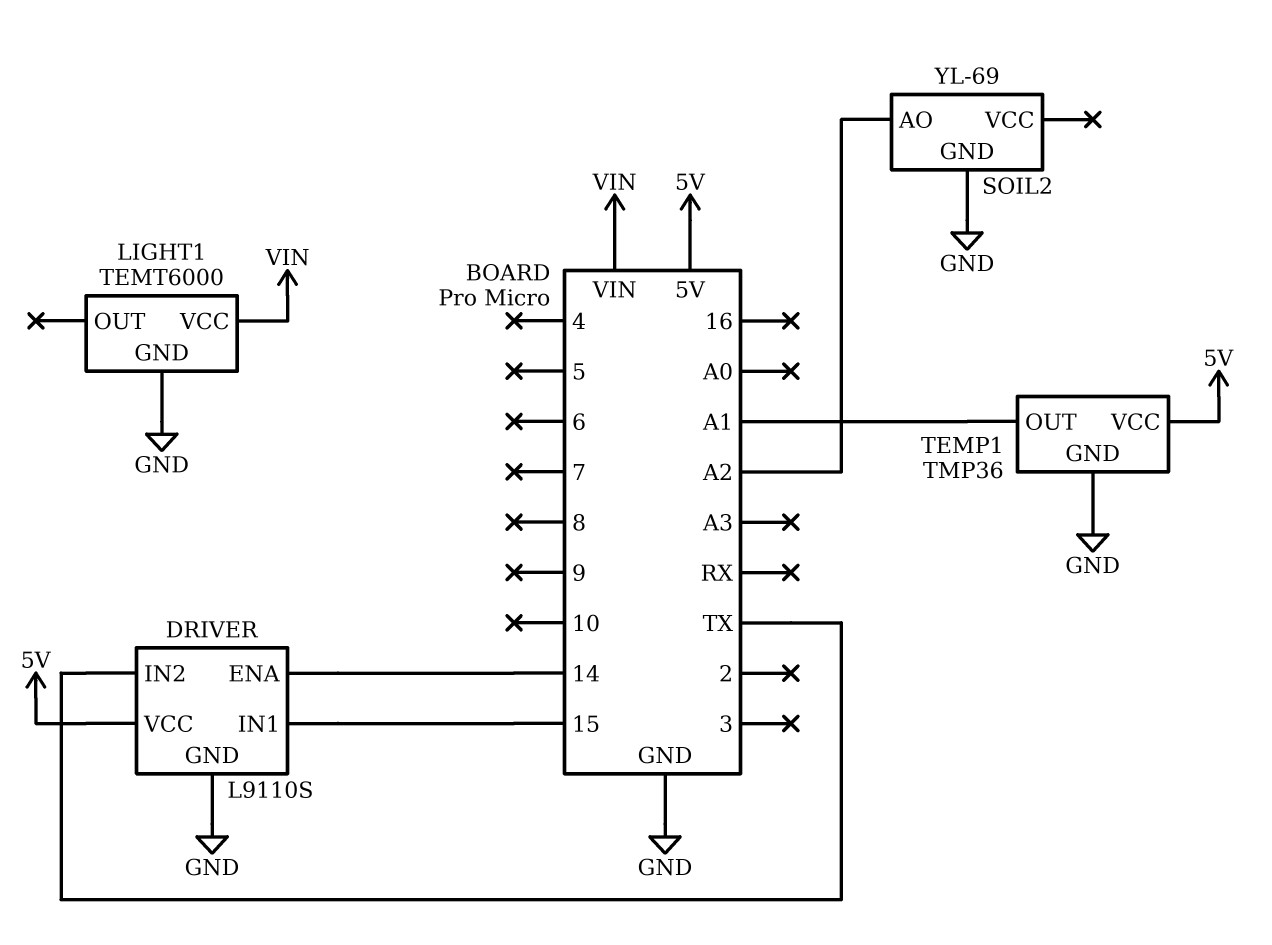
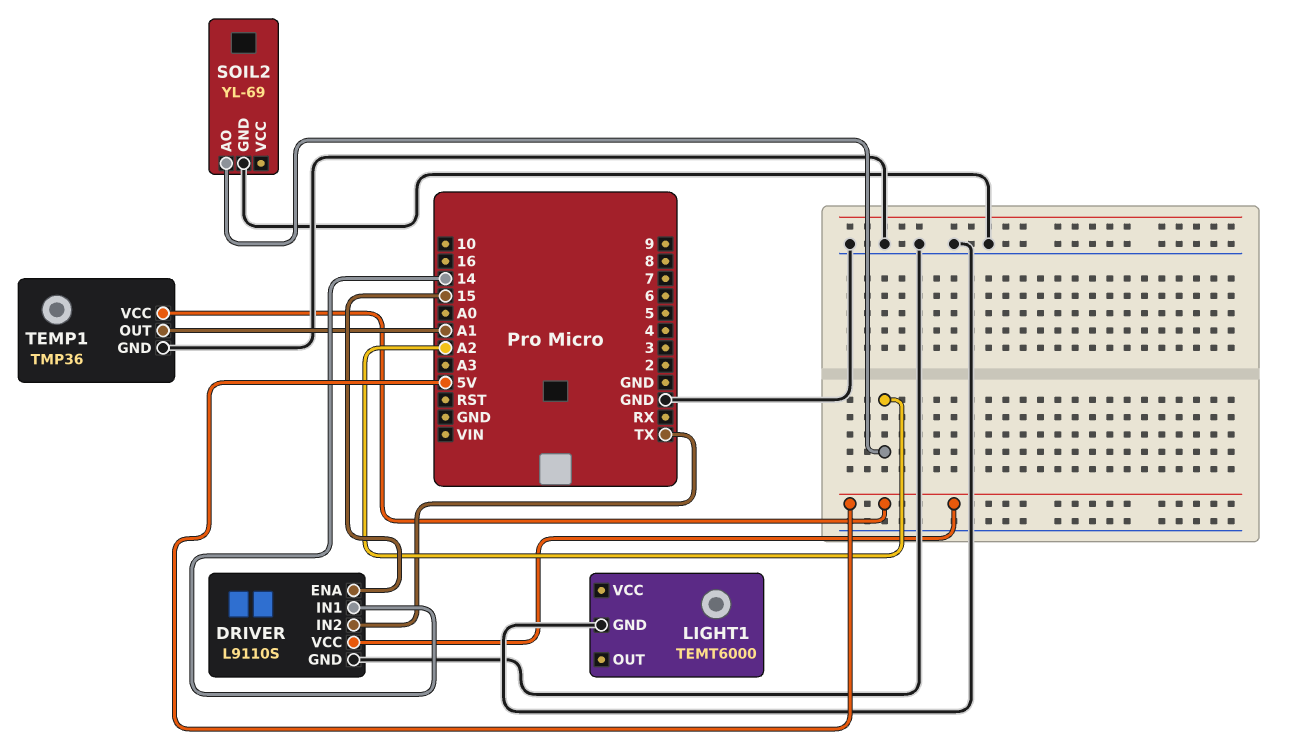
DRIVER pin ENA: 14 -> 15
DRIVER pin IN1: 15 -> 14
LIGHT1 pin VCC: VIN -> none

